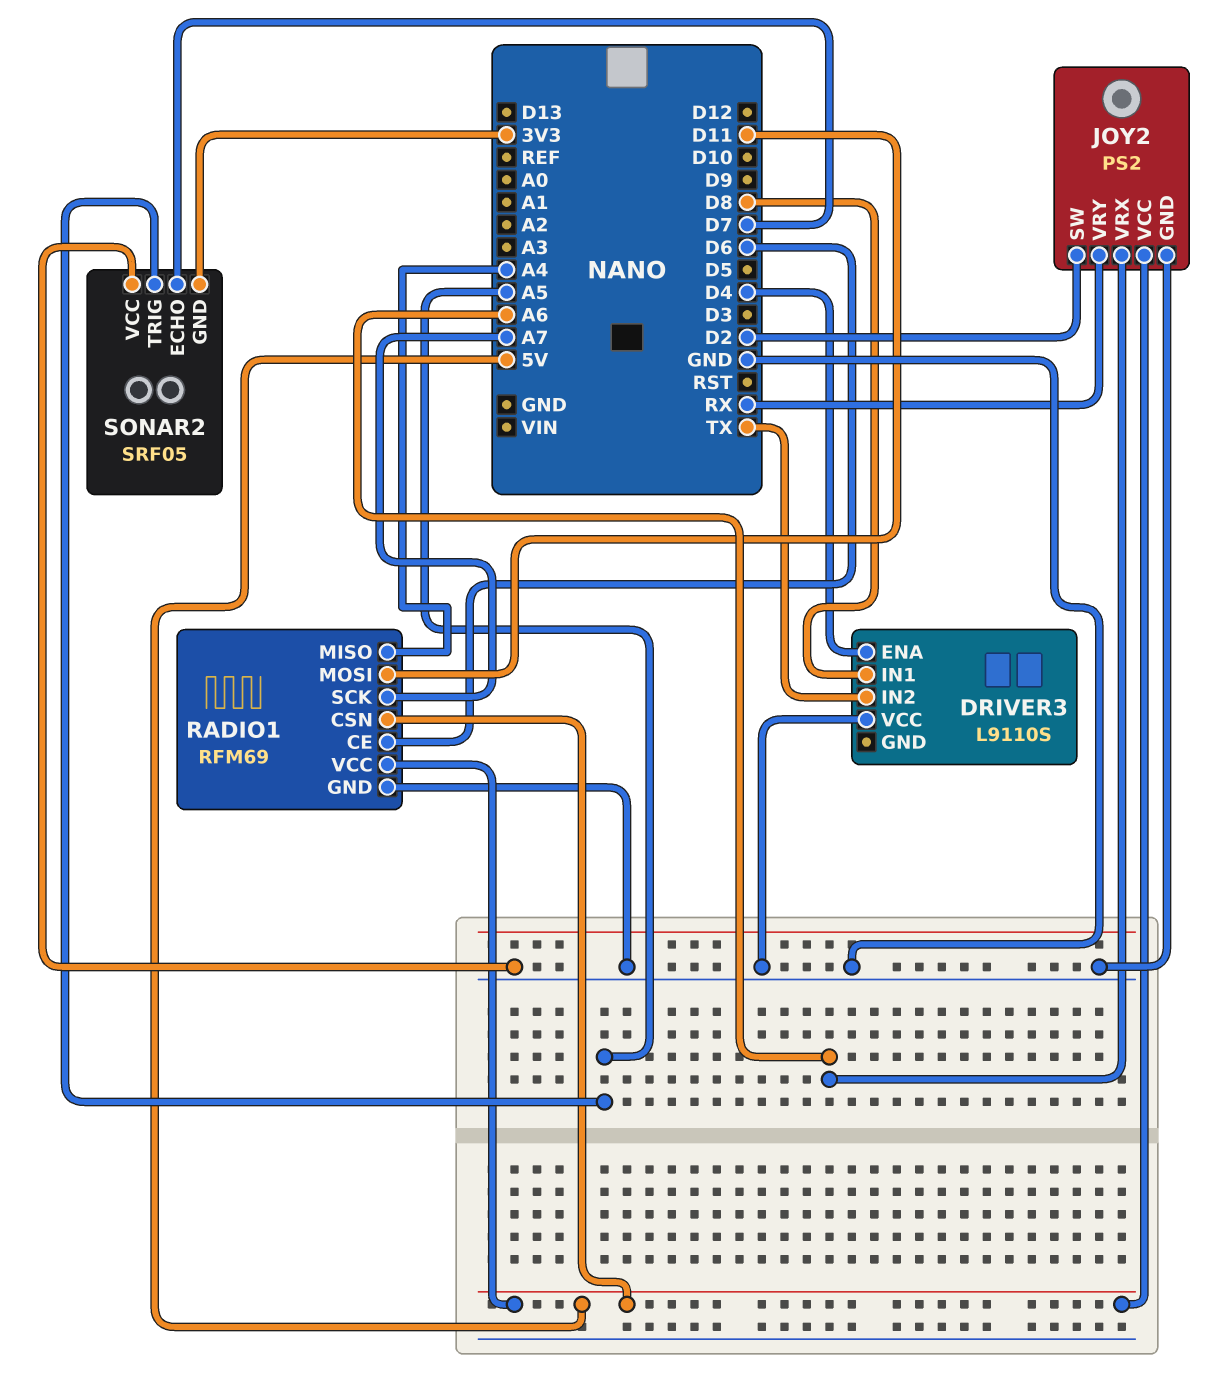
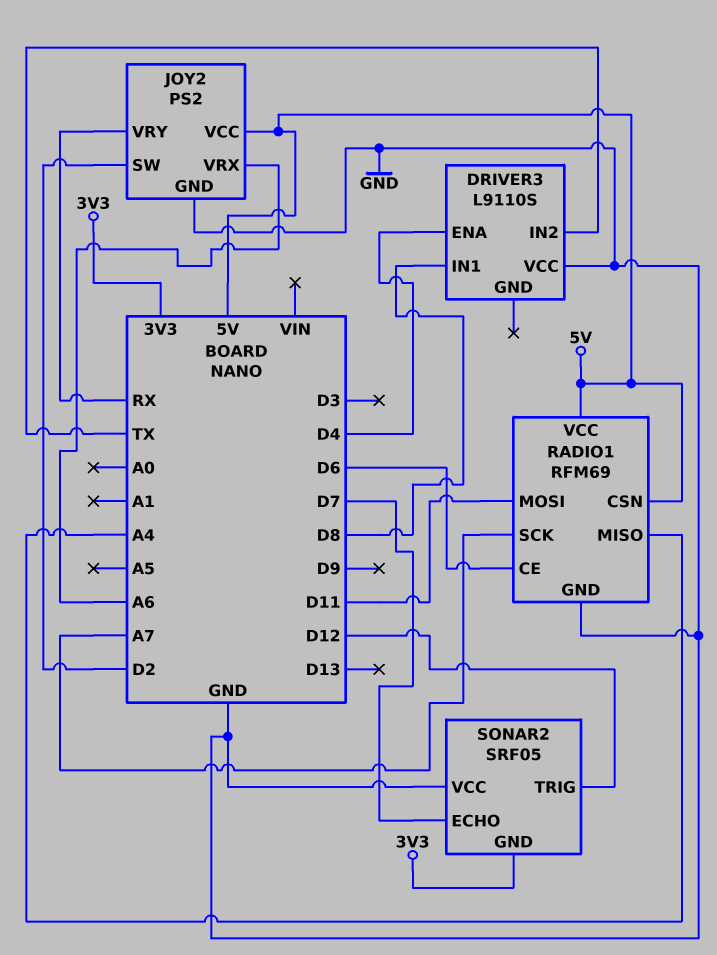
SONAR2 pin TRIG: A5 -> D12

